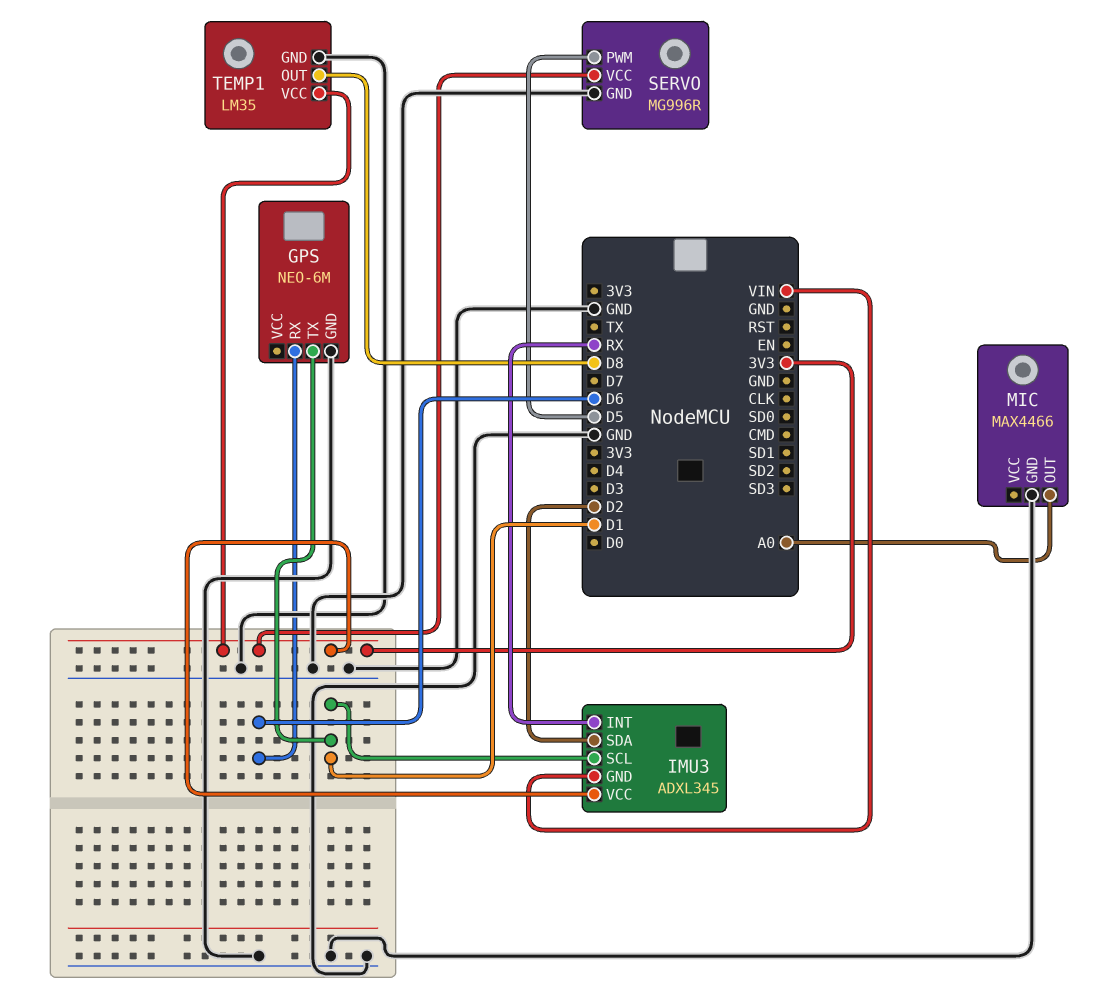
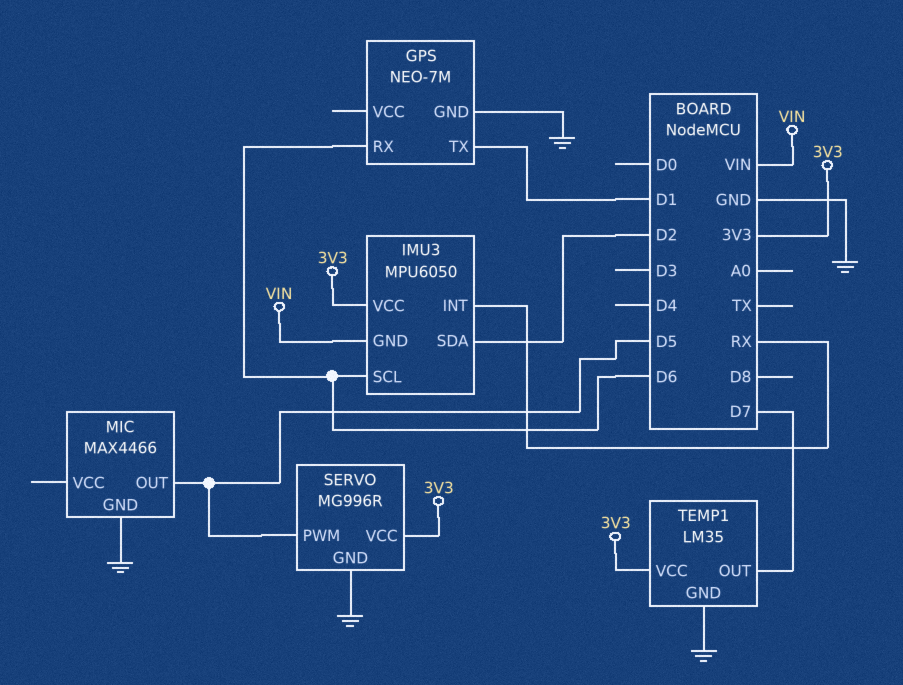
GPS: NEO-6M -> NEO-7M
IMU3: ADXL345 -> MPU6050
IMU3 pin SCL: D1 -> D6
MIC pin OUT: A0 -> D5
TEMP1 pin OUT: D8 -> D7

